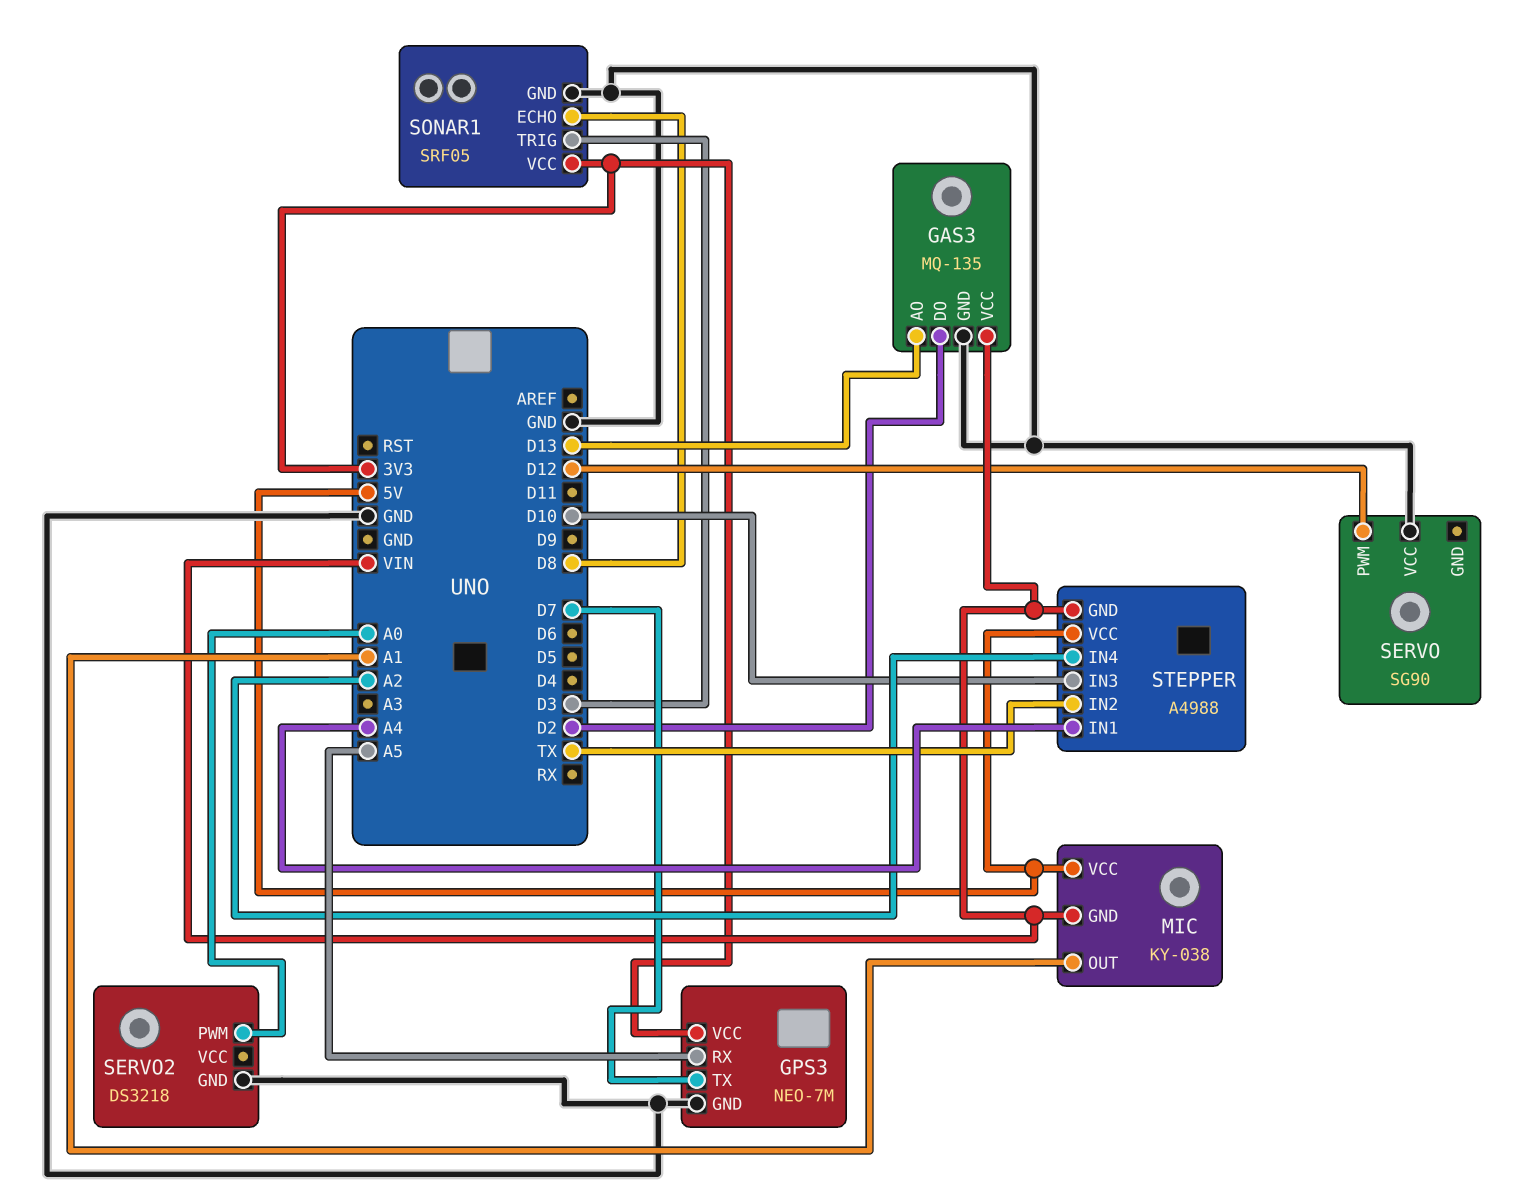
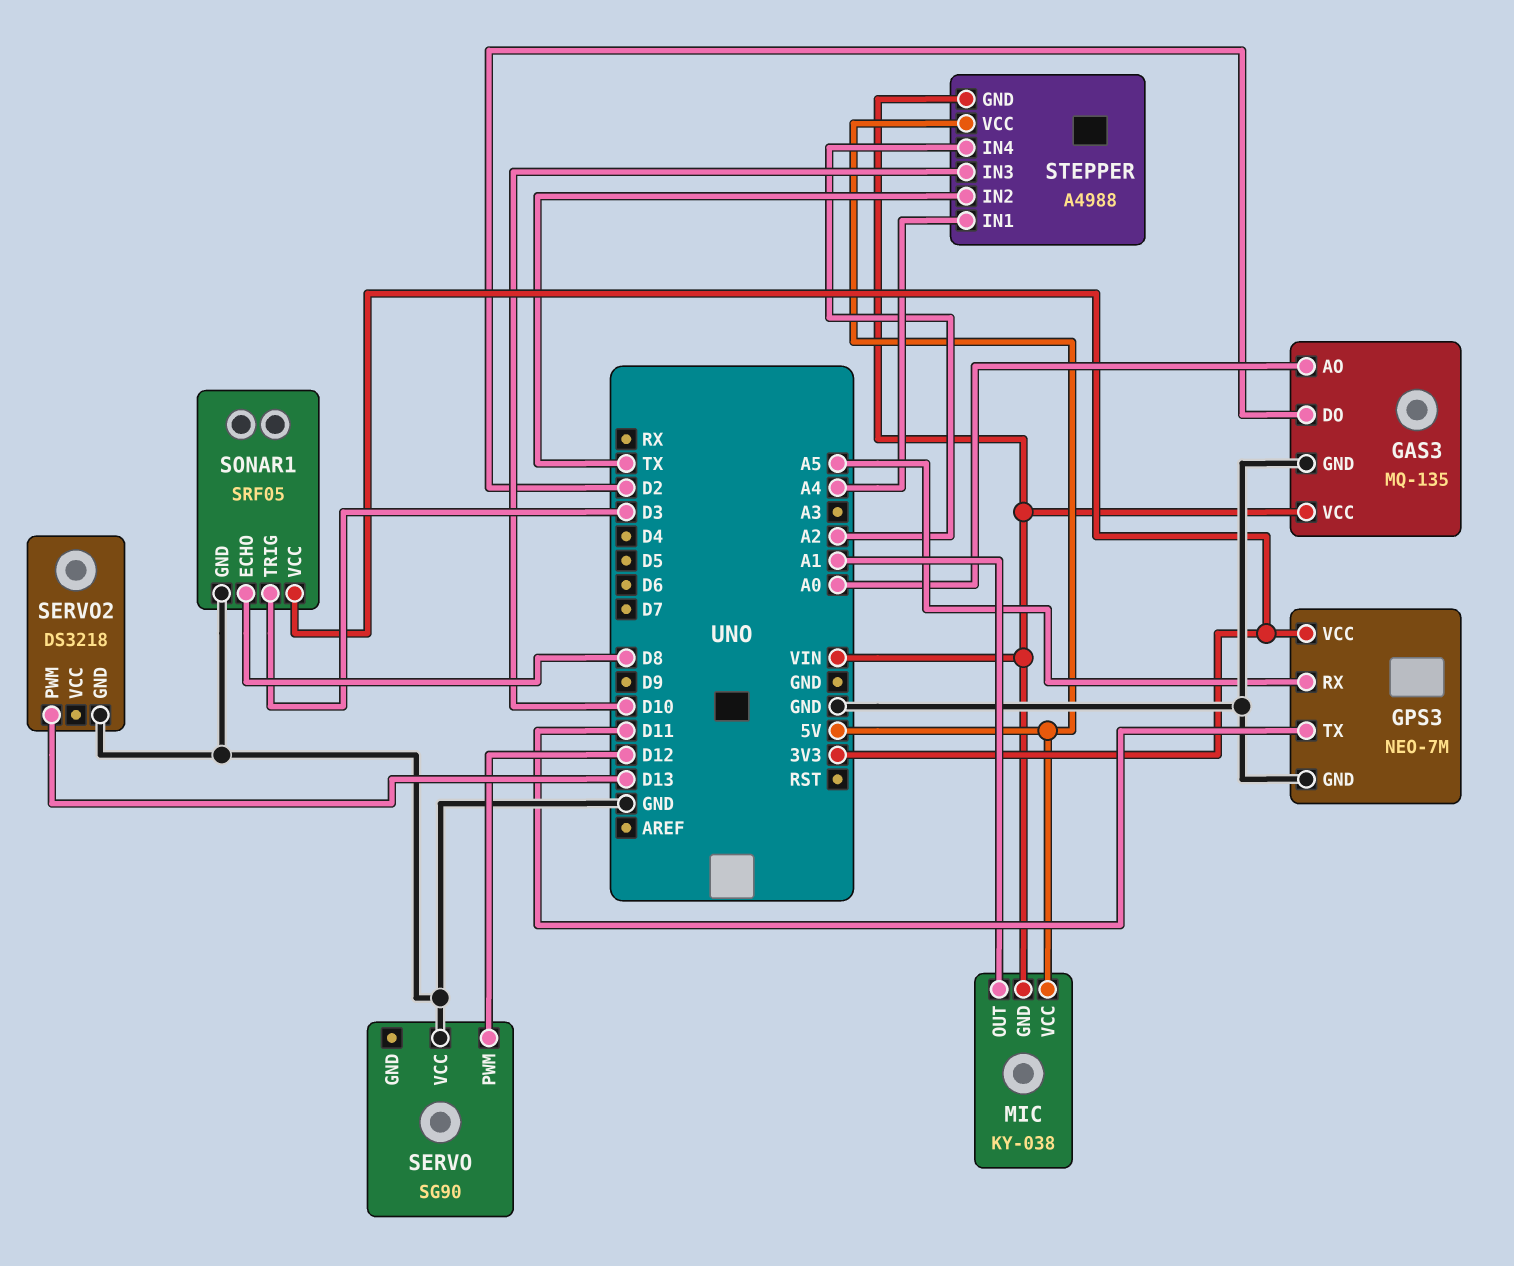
GAS3 pin AO: D13 -> A0
GPS3 pin TX: D7 -> D11
SERVO2 pin PWM: A0 -> D13

